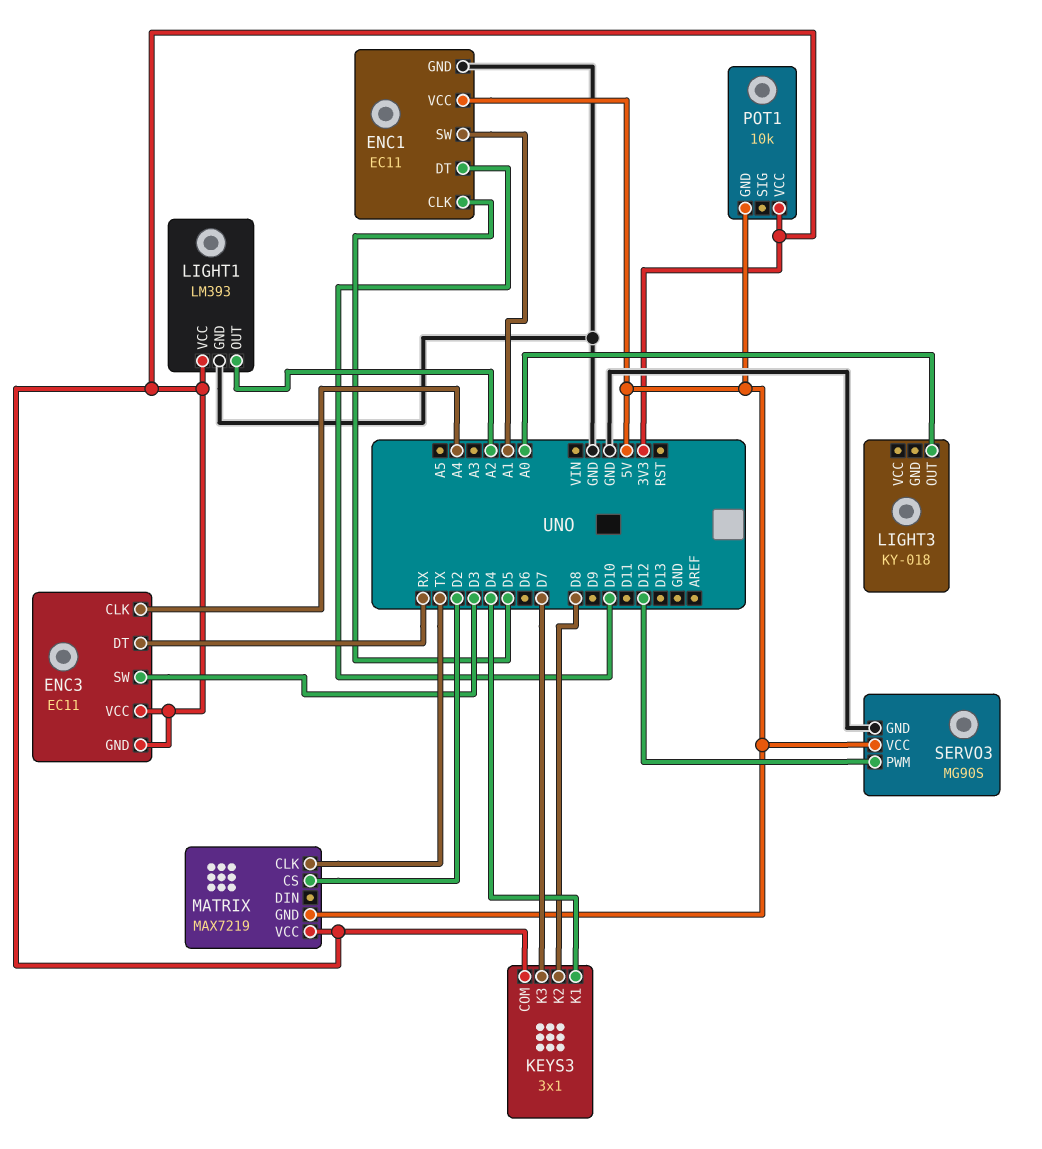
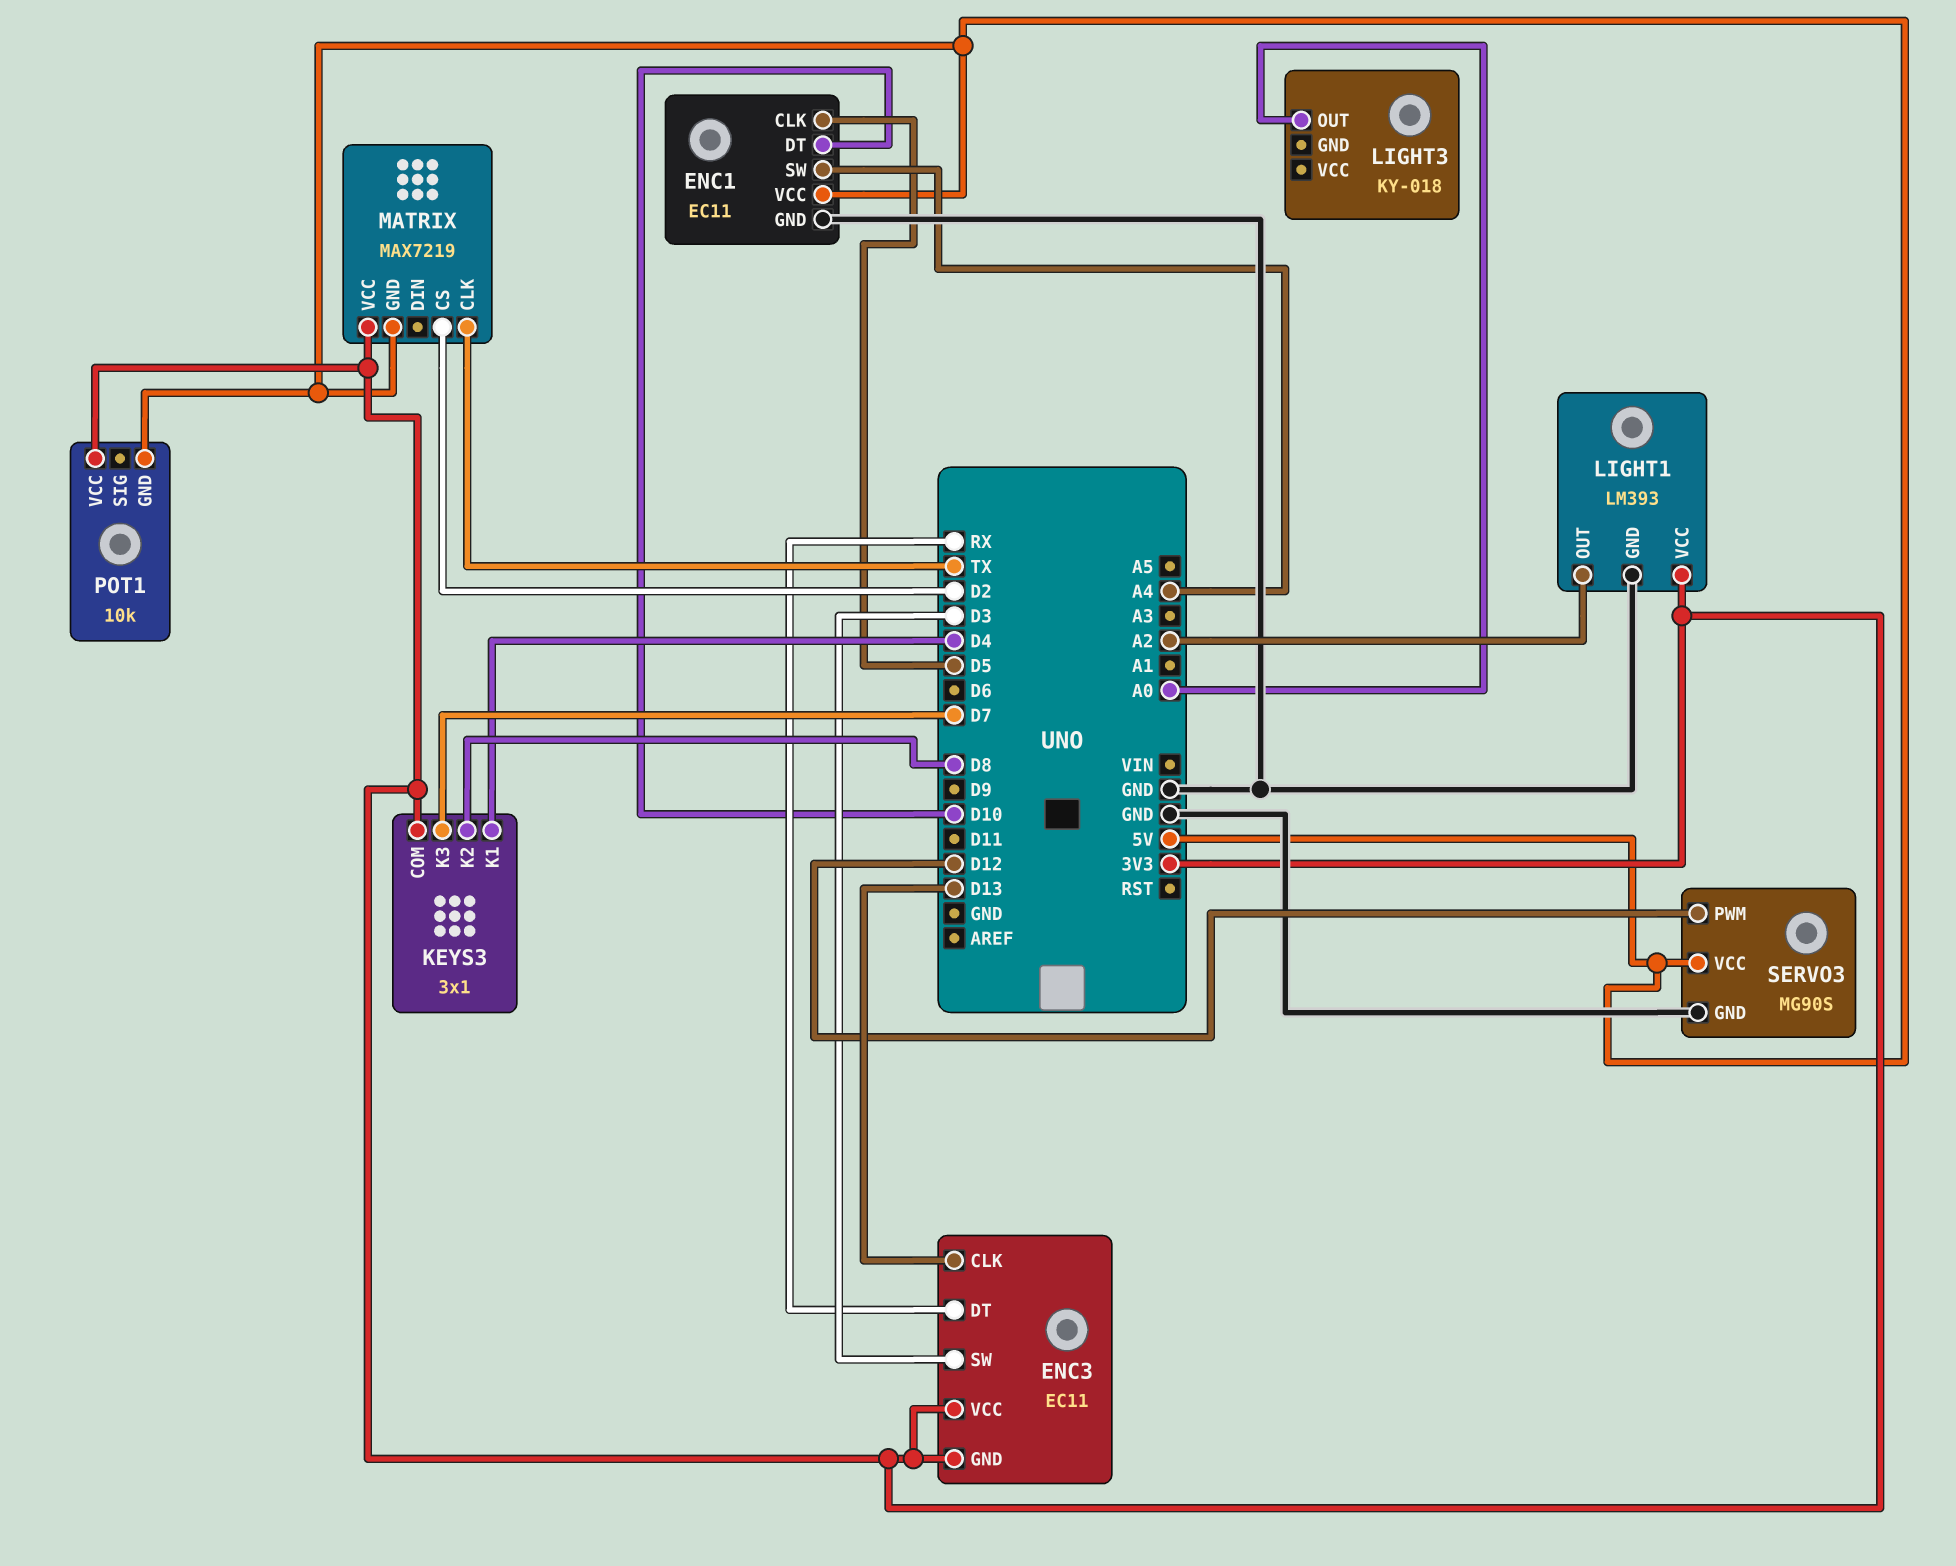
ENC1 pin SW: A1 -> A4
ENC3 pin CLK: A4 -> D13

